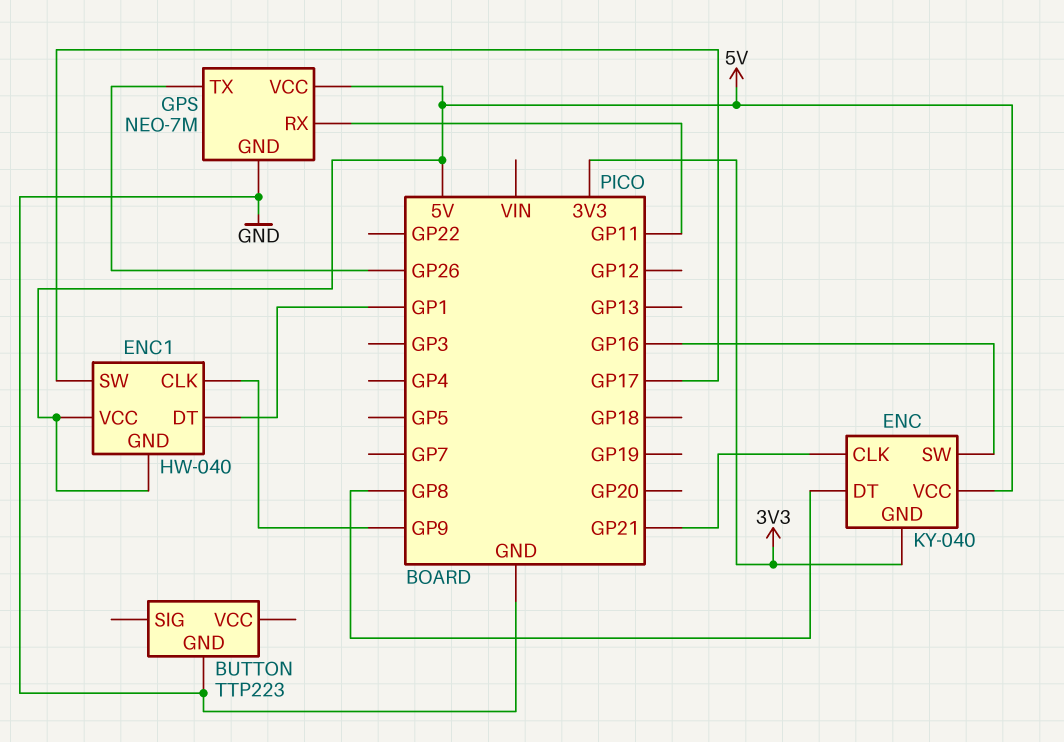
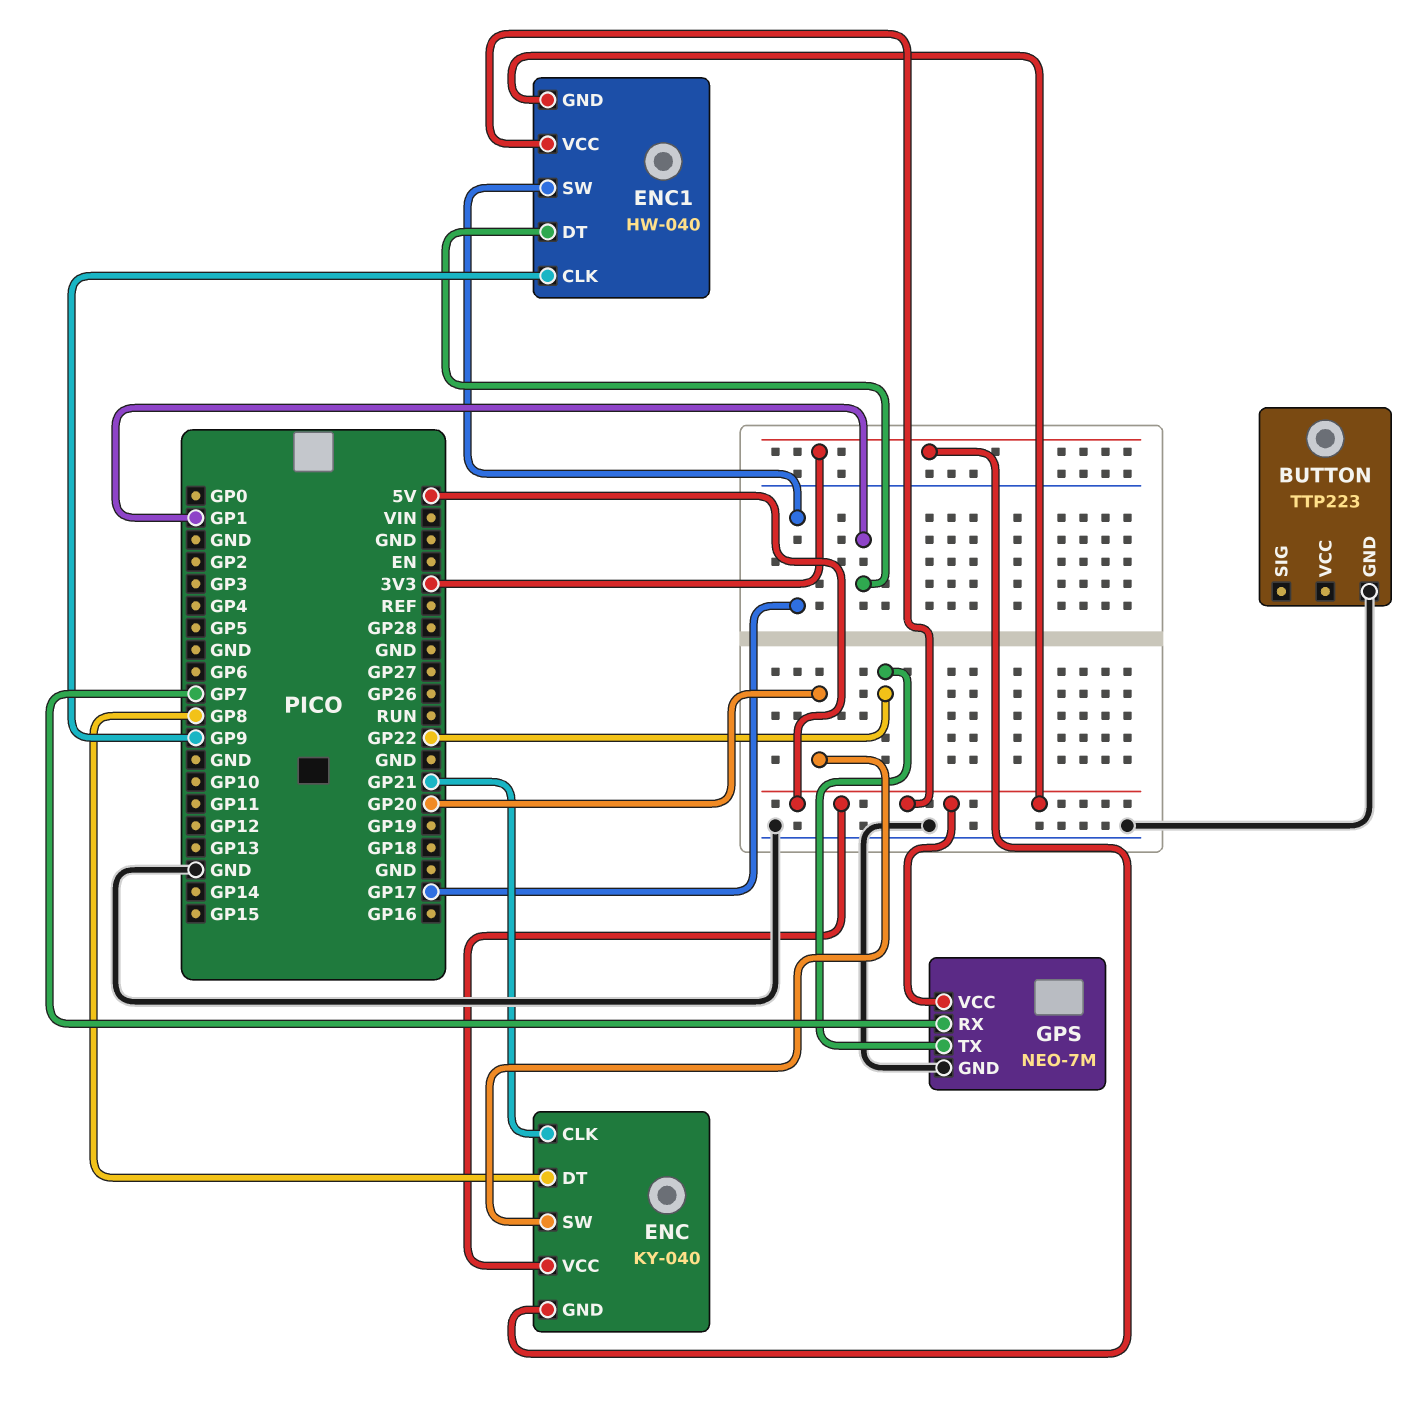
ENC pin SW: GP16 -> GP20
GPS pin RX: GP11 -> GP7
GPS pin TX: GP26 -> GP22

